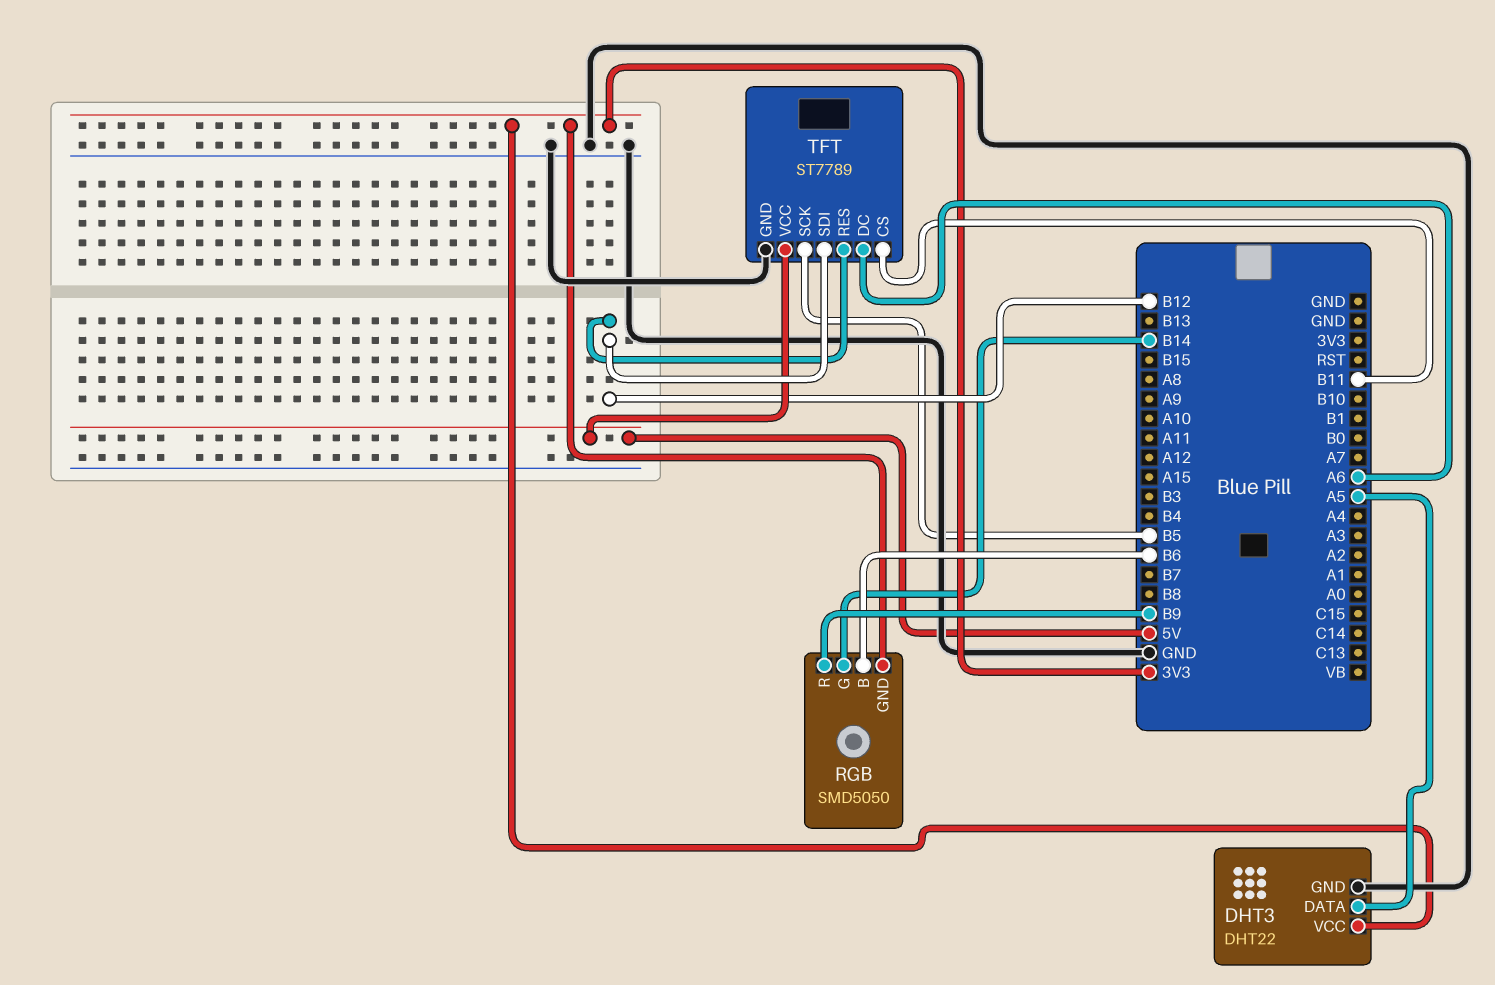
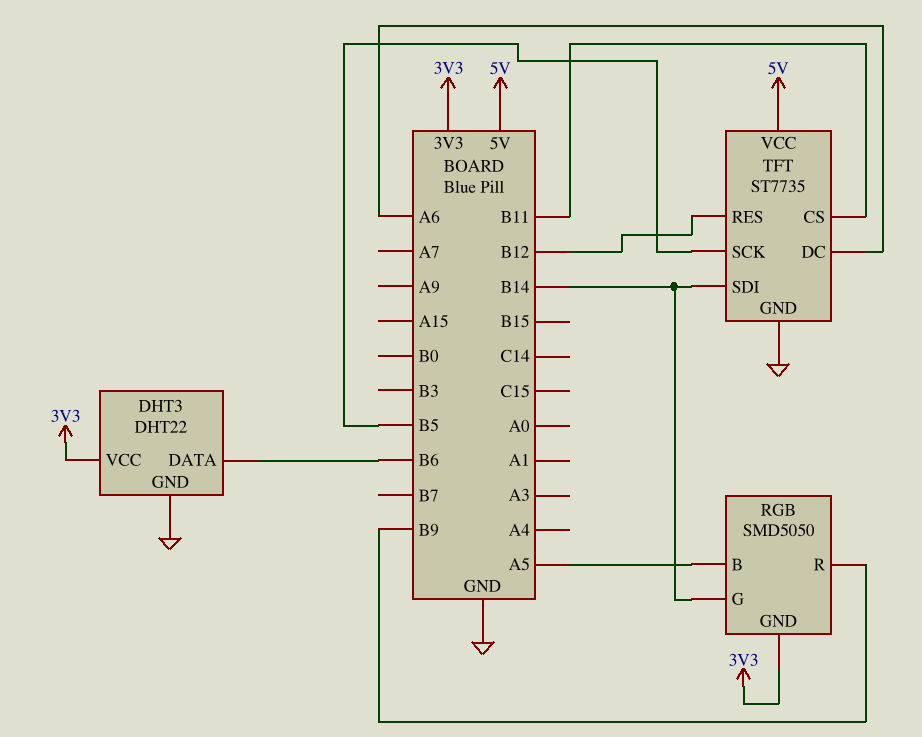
DHT3 pin DATA: A5 -> B6
RGB pin B: B6 -> A5
TFT: ST7789 -> ST7735
TFT pin SDI: B12 -> B14

